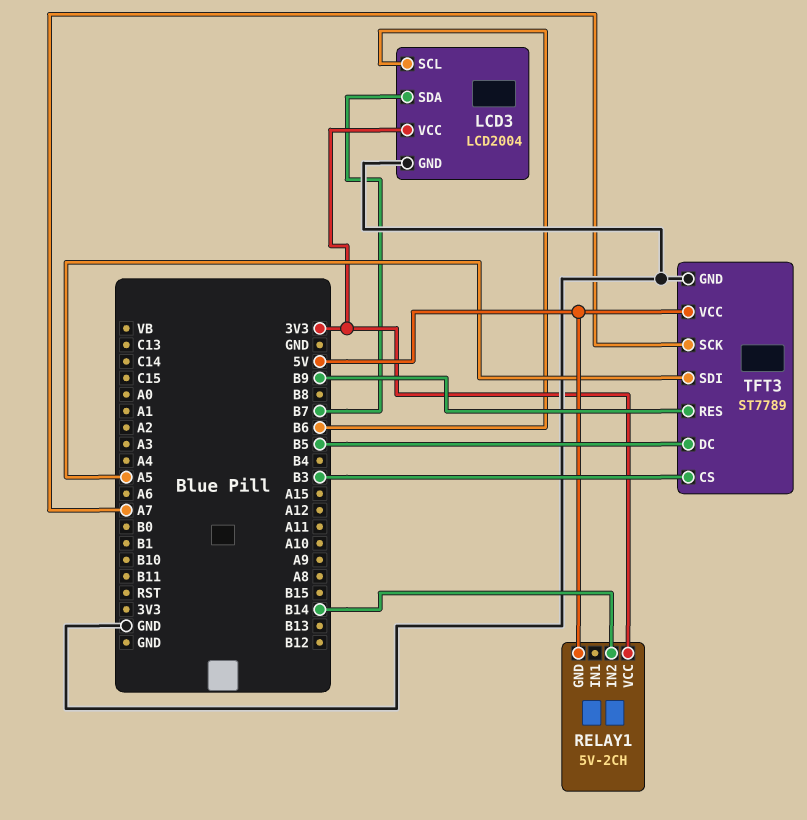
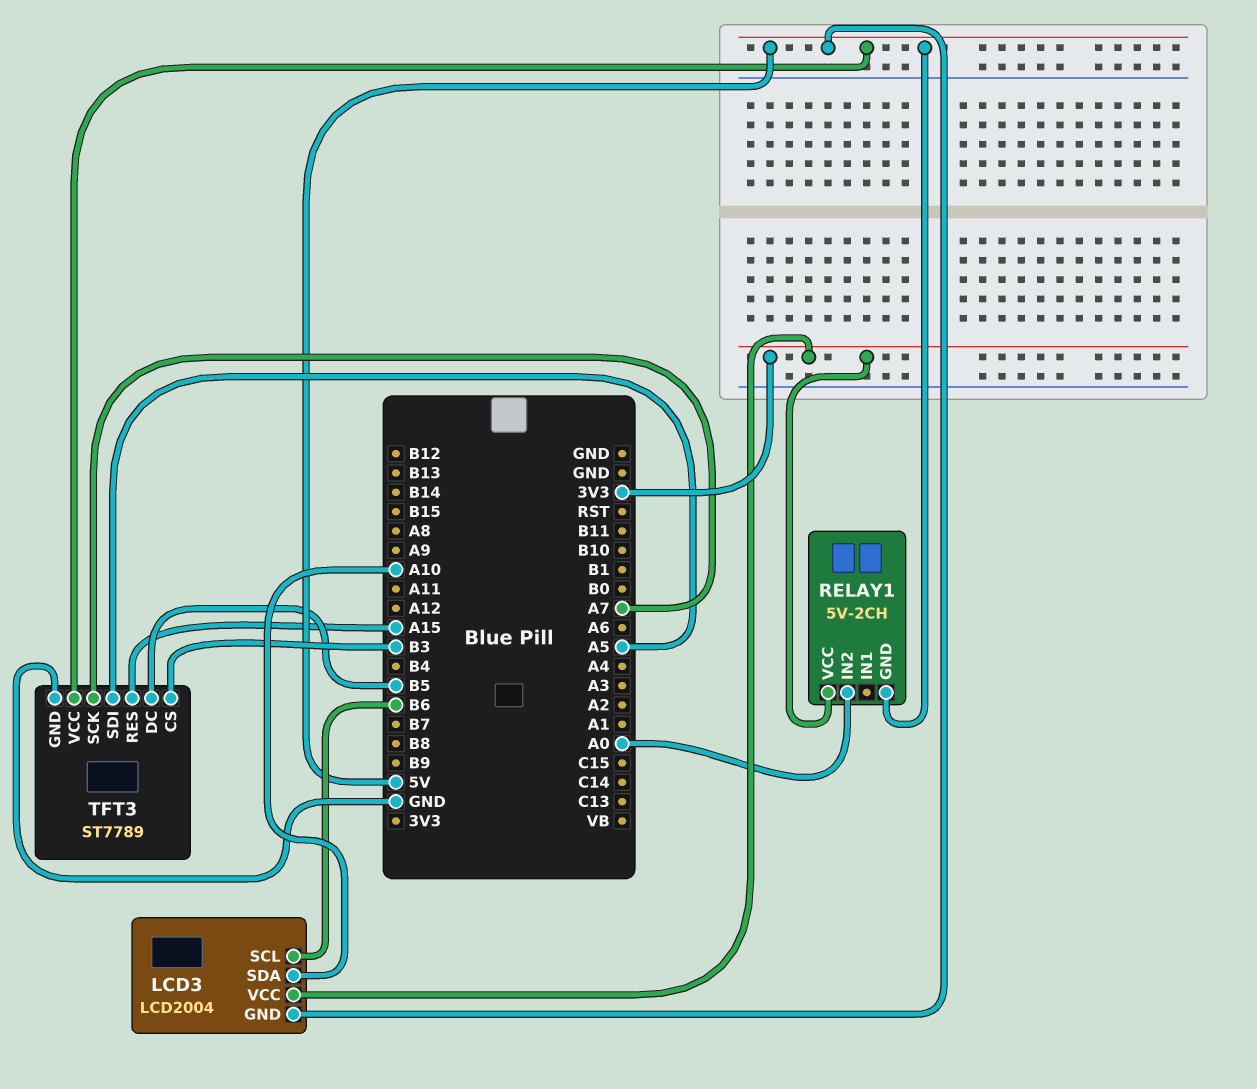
LCD3 pin GND: GND -> 5V
LCD3 pin SDA: B7 -> A10
RELAY1 pin IN2: B14 -> A0
TFT3 pin RES: B9 -> A15

